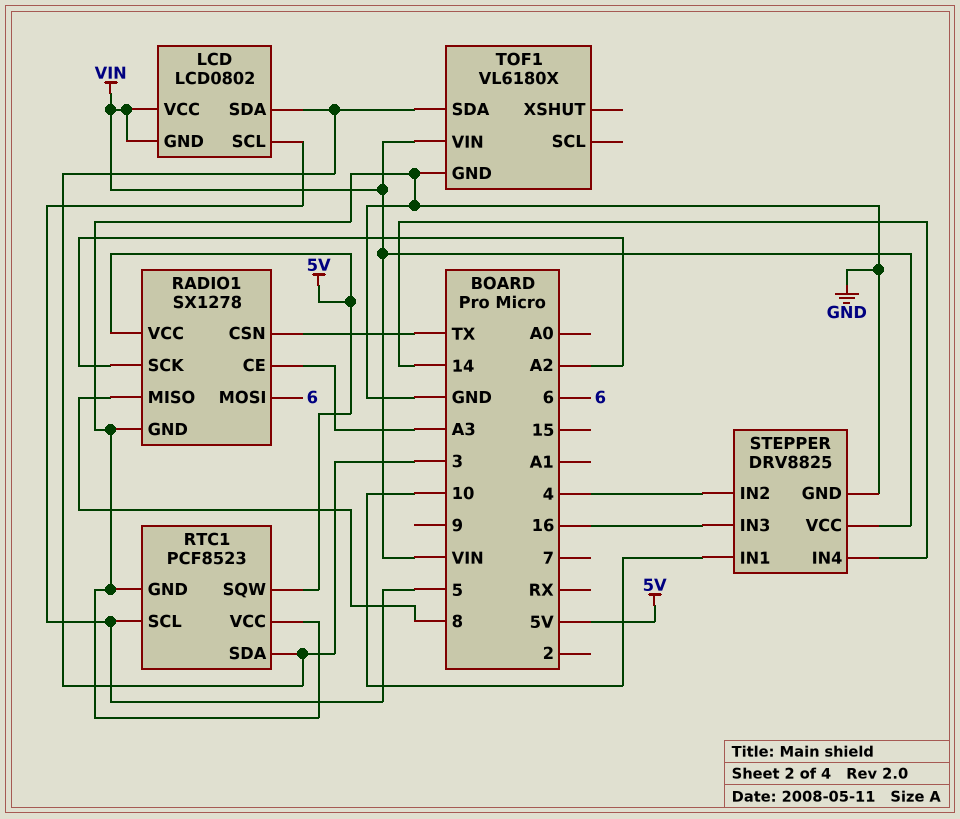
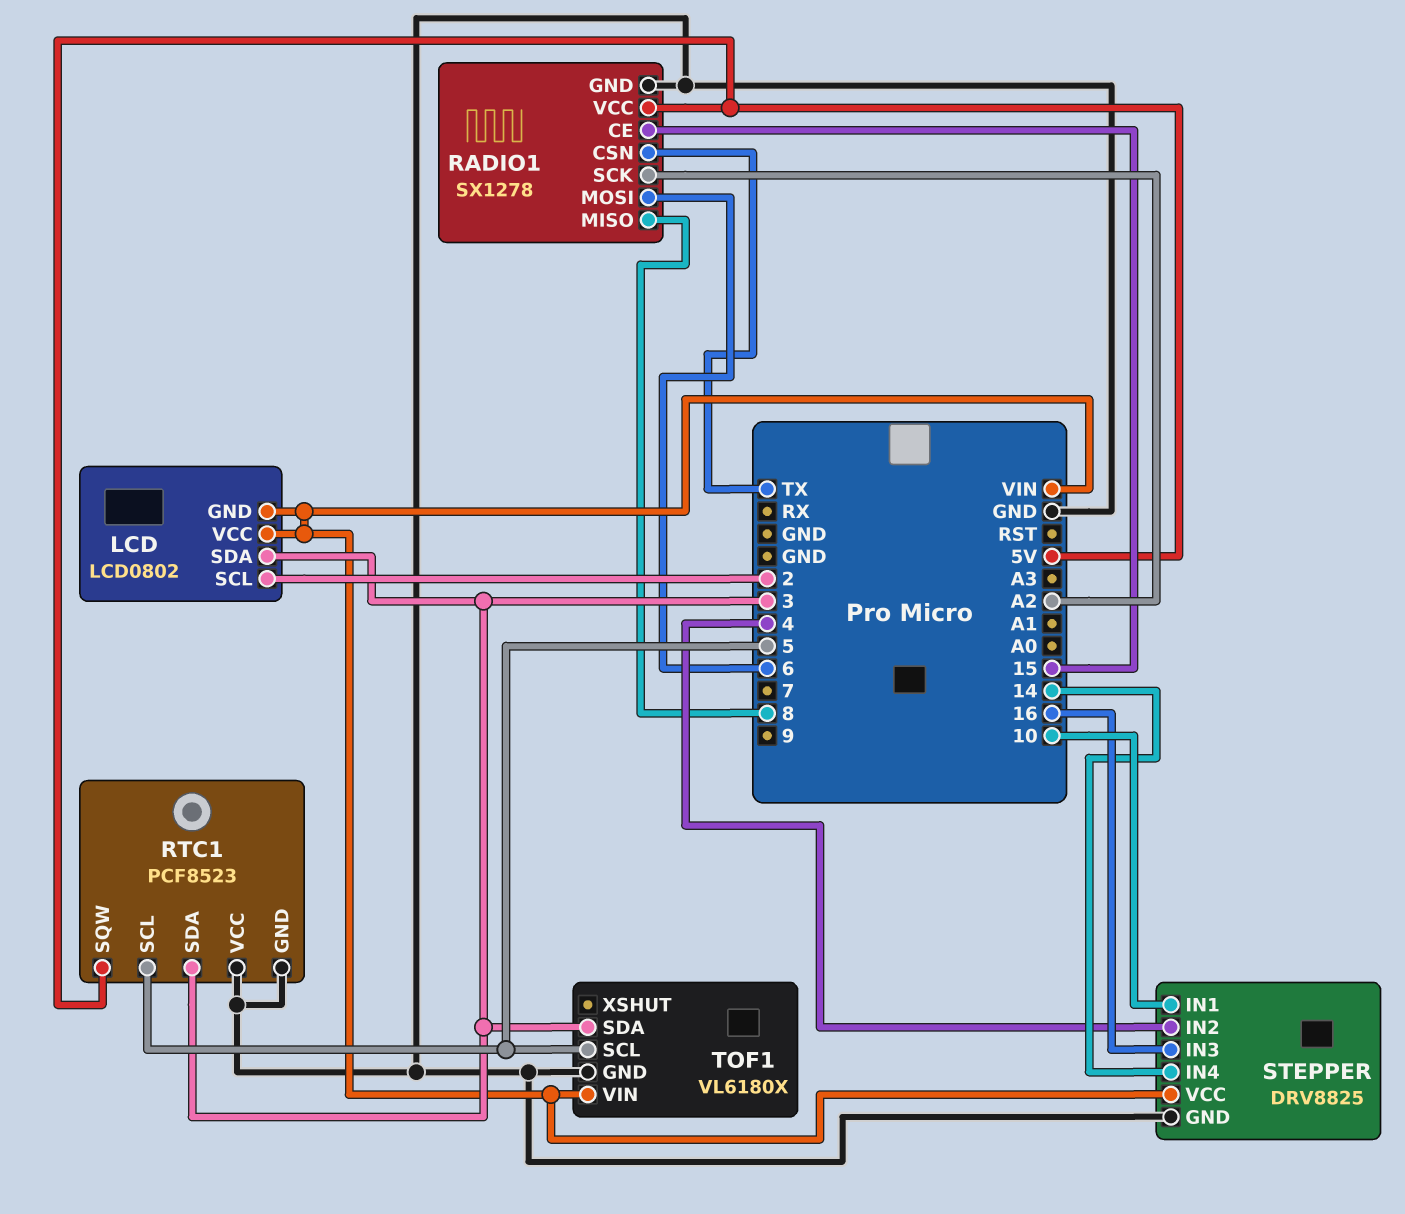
LCD pin SCL: 5 -> 2
RADIO1 pin CE: A3 -> 15
TOF1 pin SCL: none -> 5

